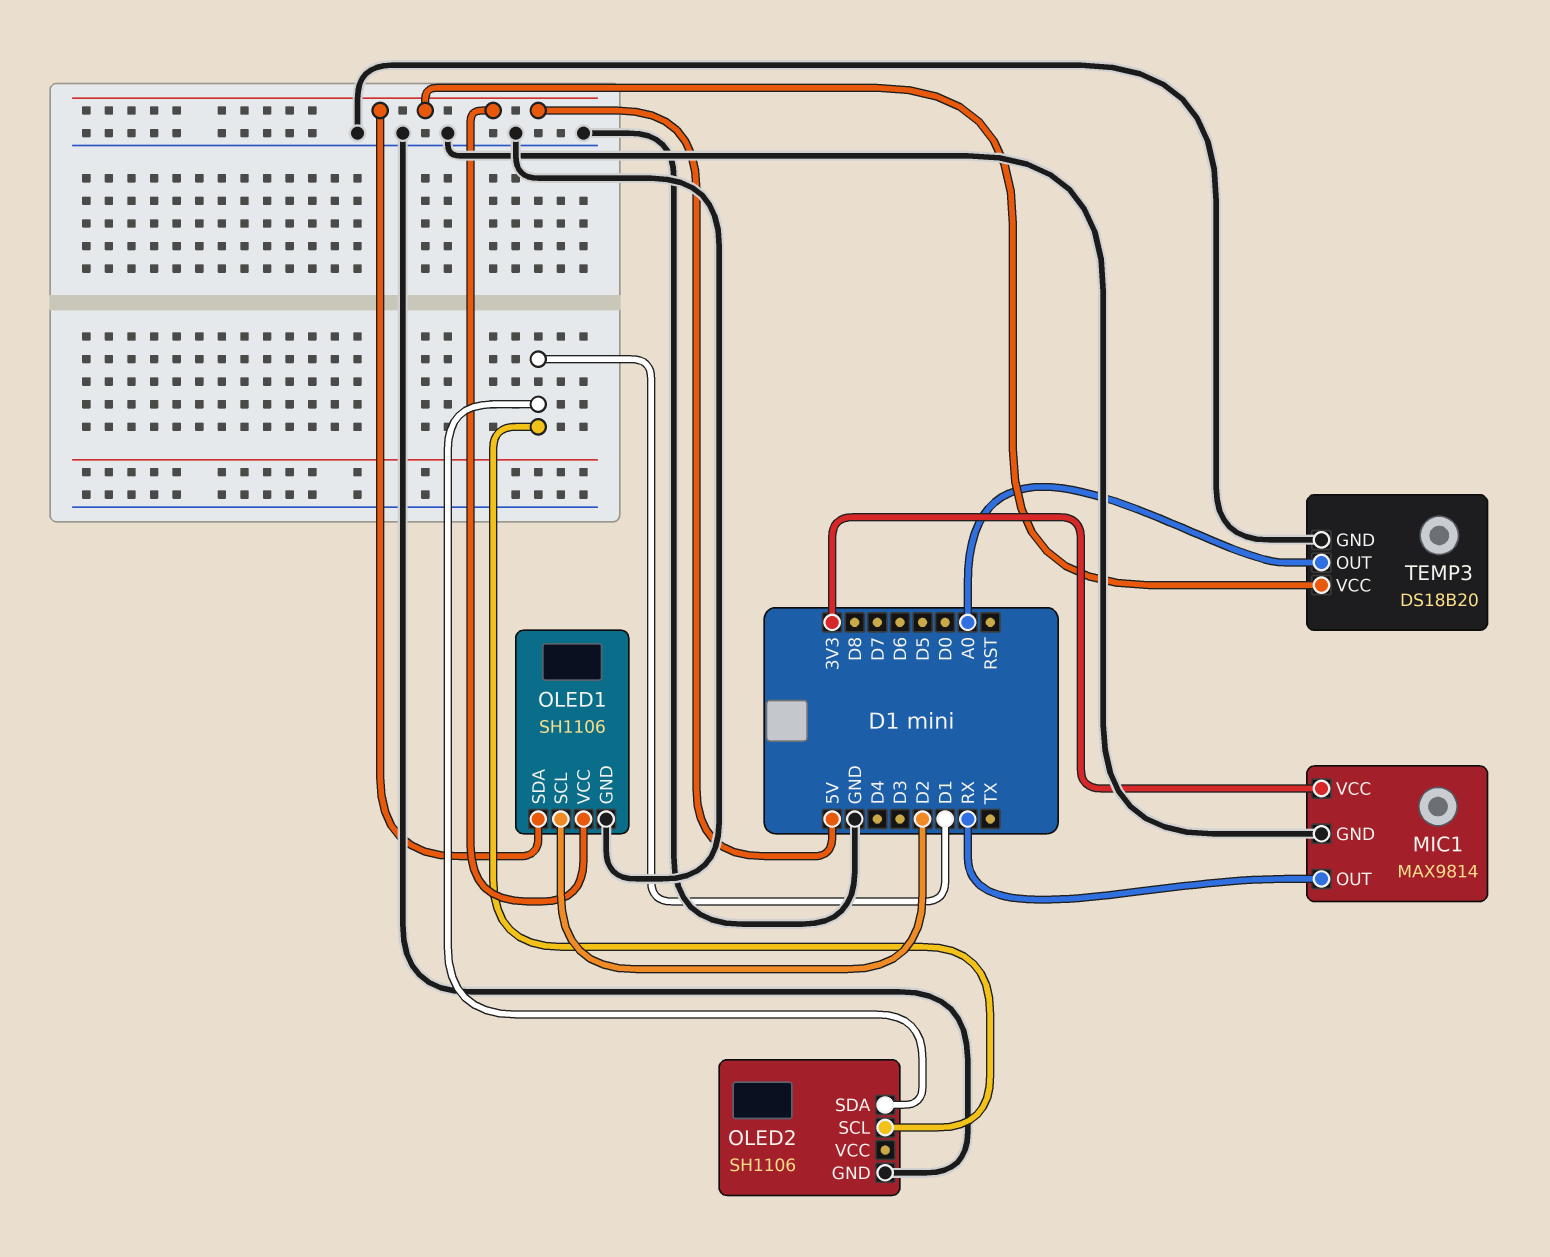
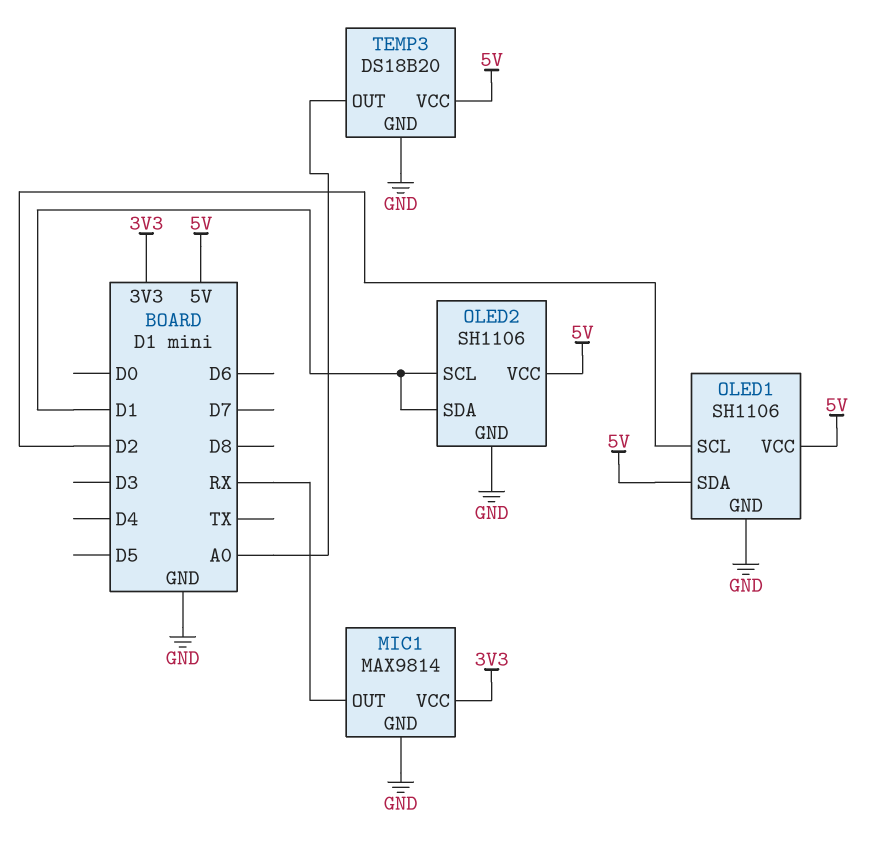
OLED2 pin VCC: none -> 5V

